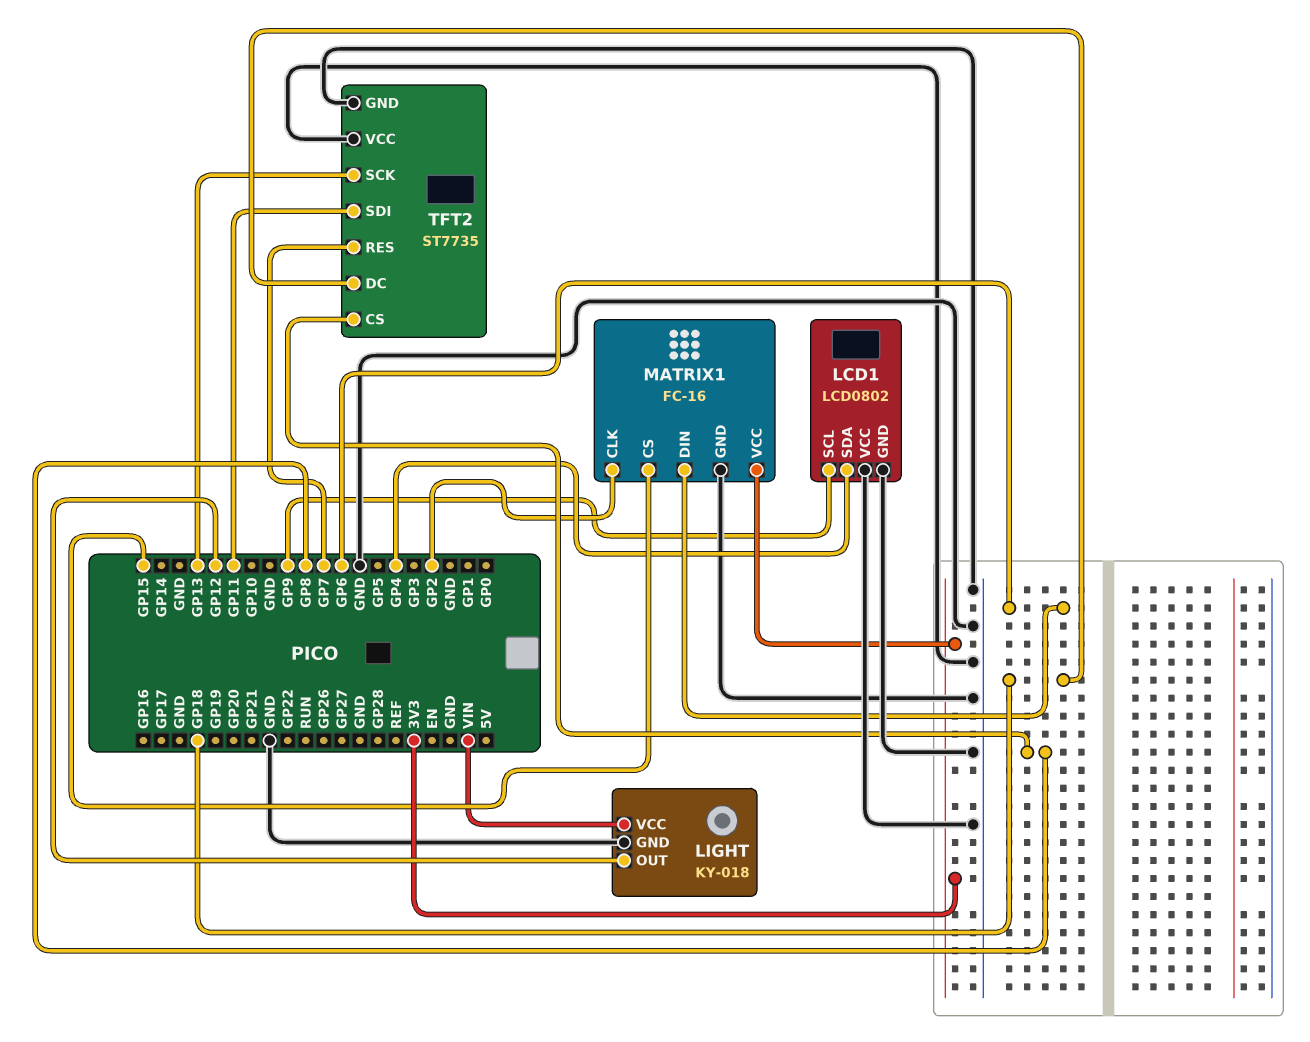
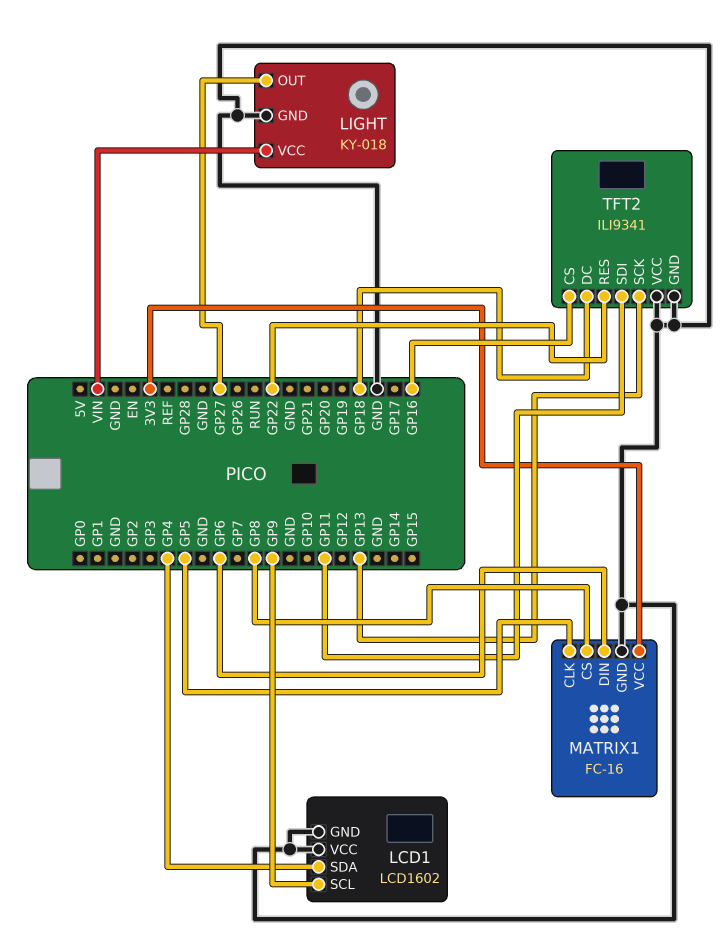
LCD1: LCD0802 -> LCD1602
LIGHT pin OUT: GP12 -> GP27
MATRIX1 pin CLK: GP2 -> GP5
MATRIX1 pin CS: GP15 -> GP8
TFT2: ST7735 -> ILI9341
TFT2 pin CS: GP8 -> GP16
TFT2 pin RES: GP7 -> GP22

